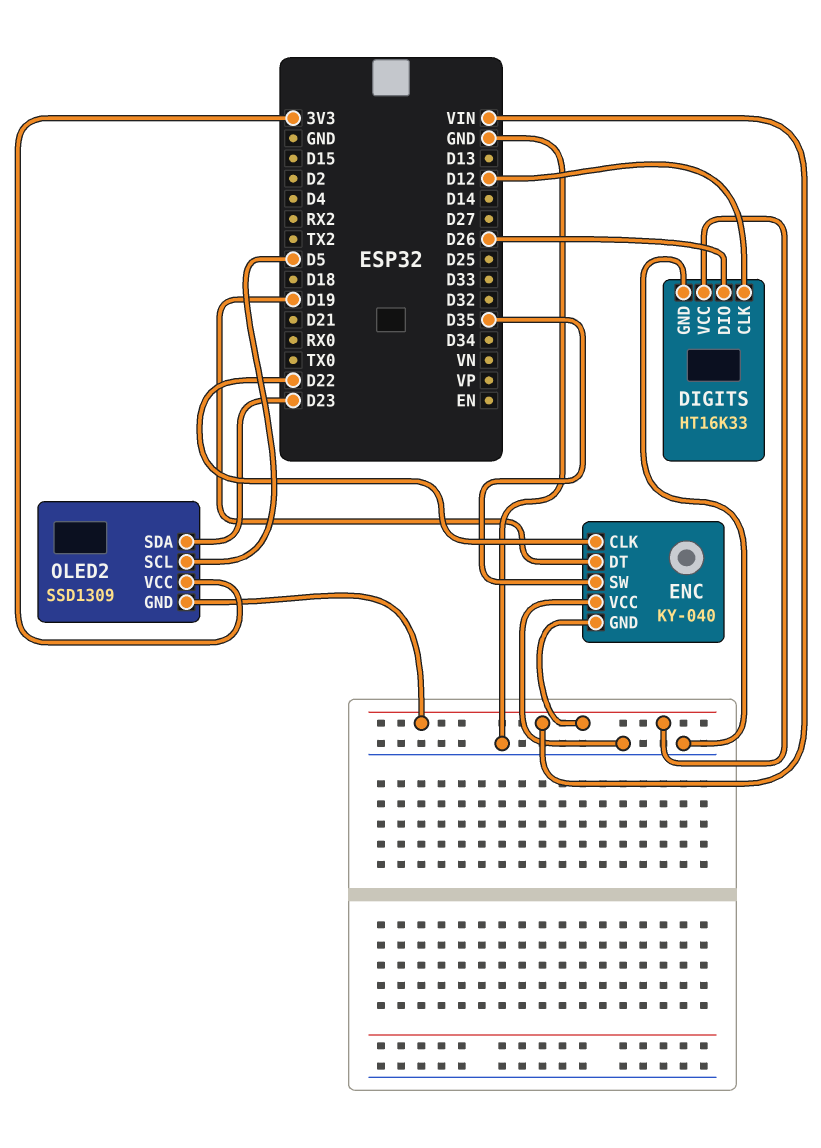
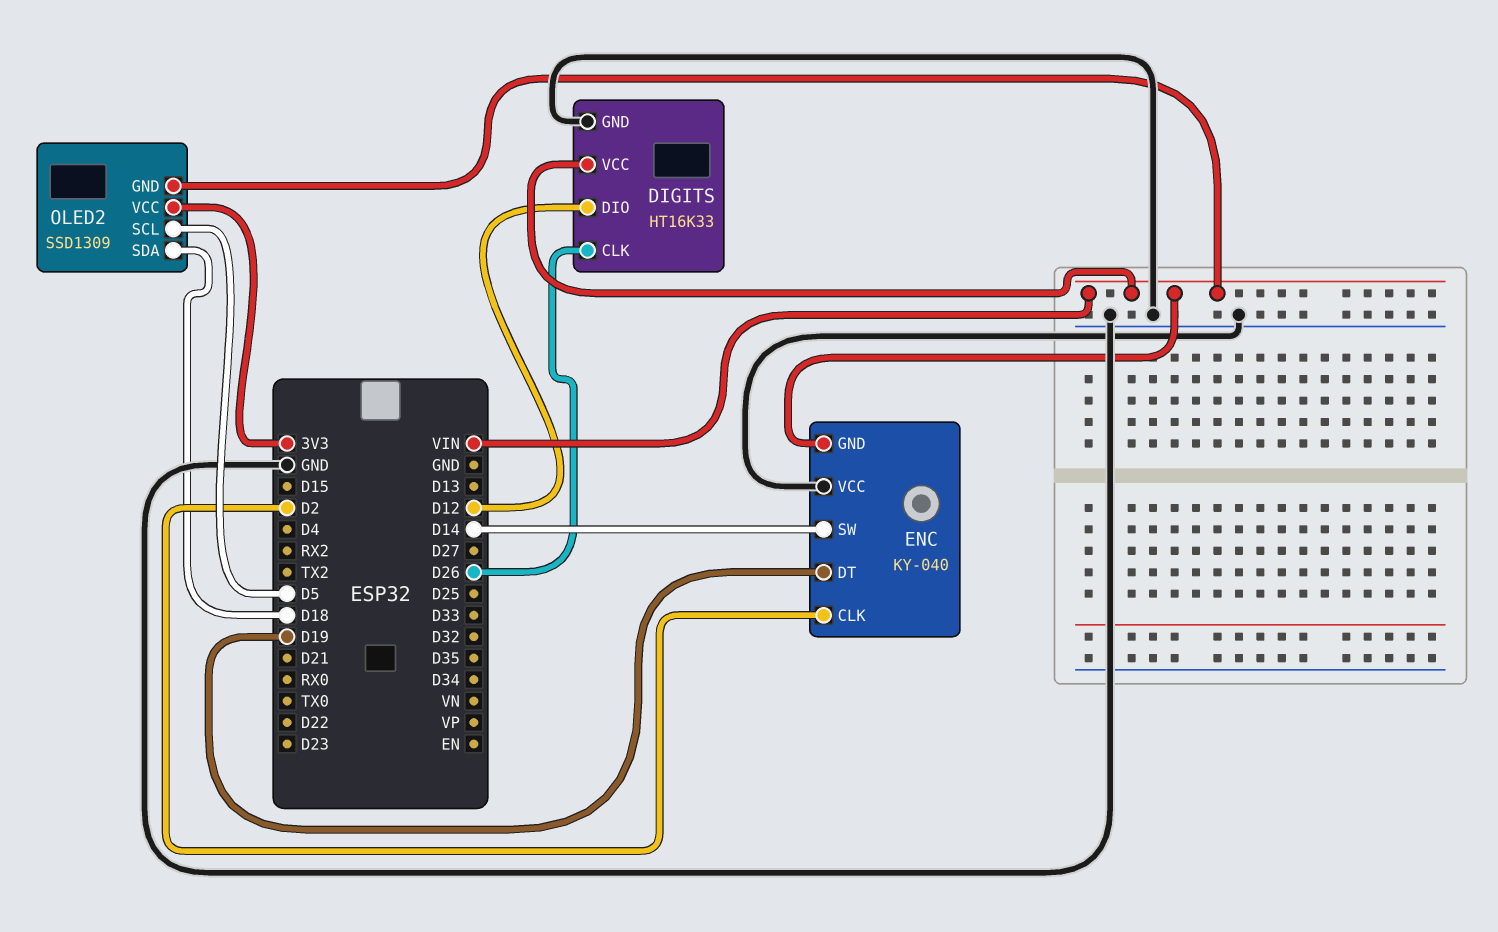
DIGITS pin CLK: D12 -> D26
DIGITS pin DIO: D26 -> D12
ENC pin CLK: D22 -> D2
ENC pin SW: D35 -> D14
OLED2 pin SDA: D23 -> D18

